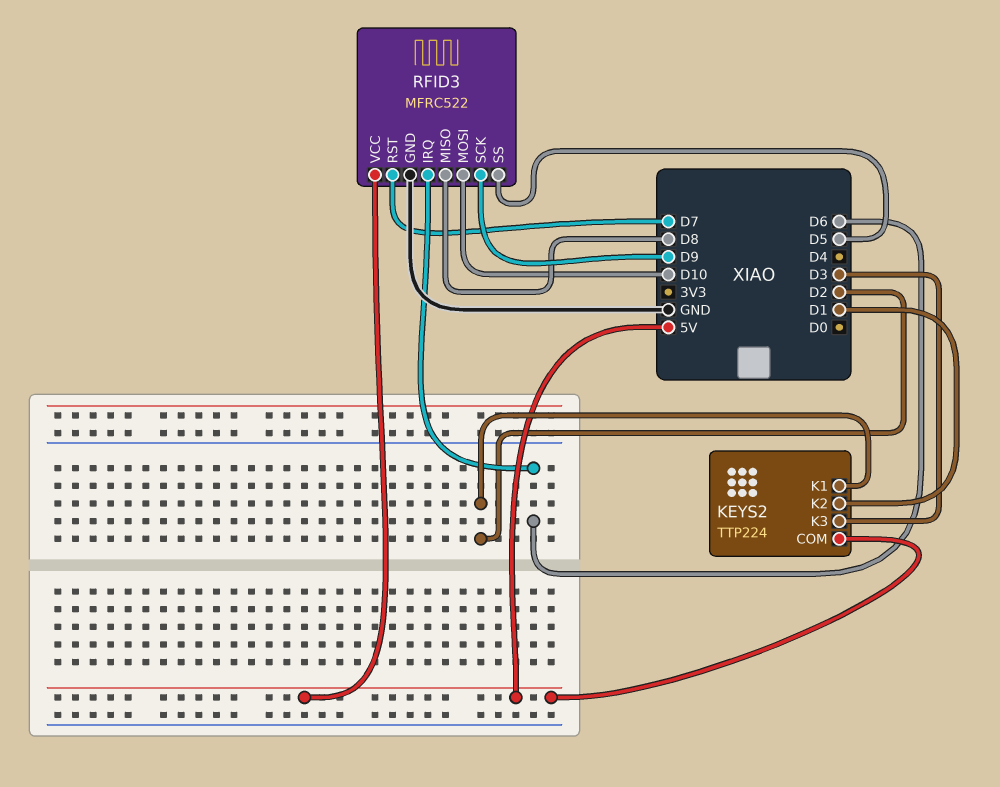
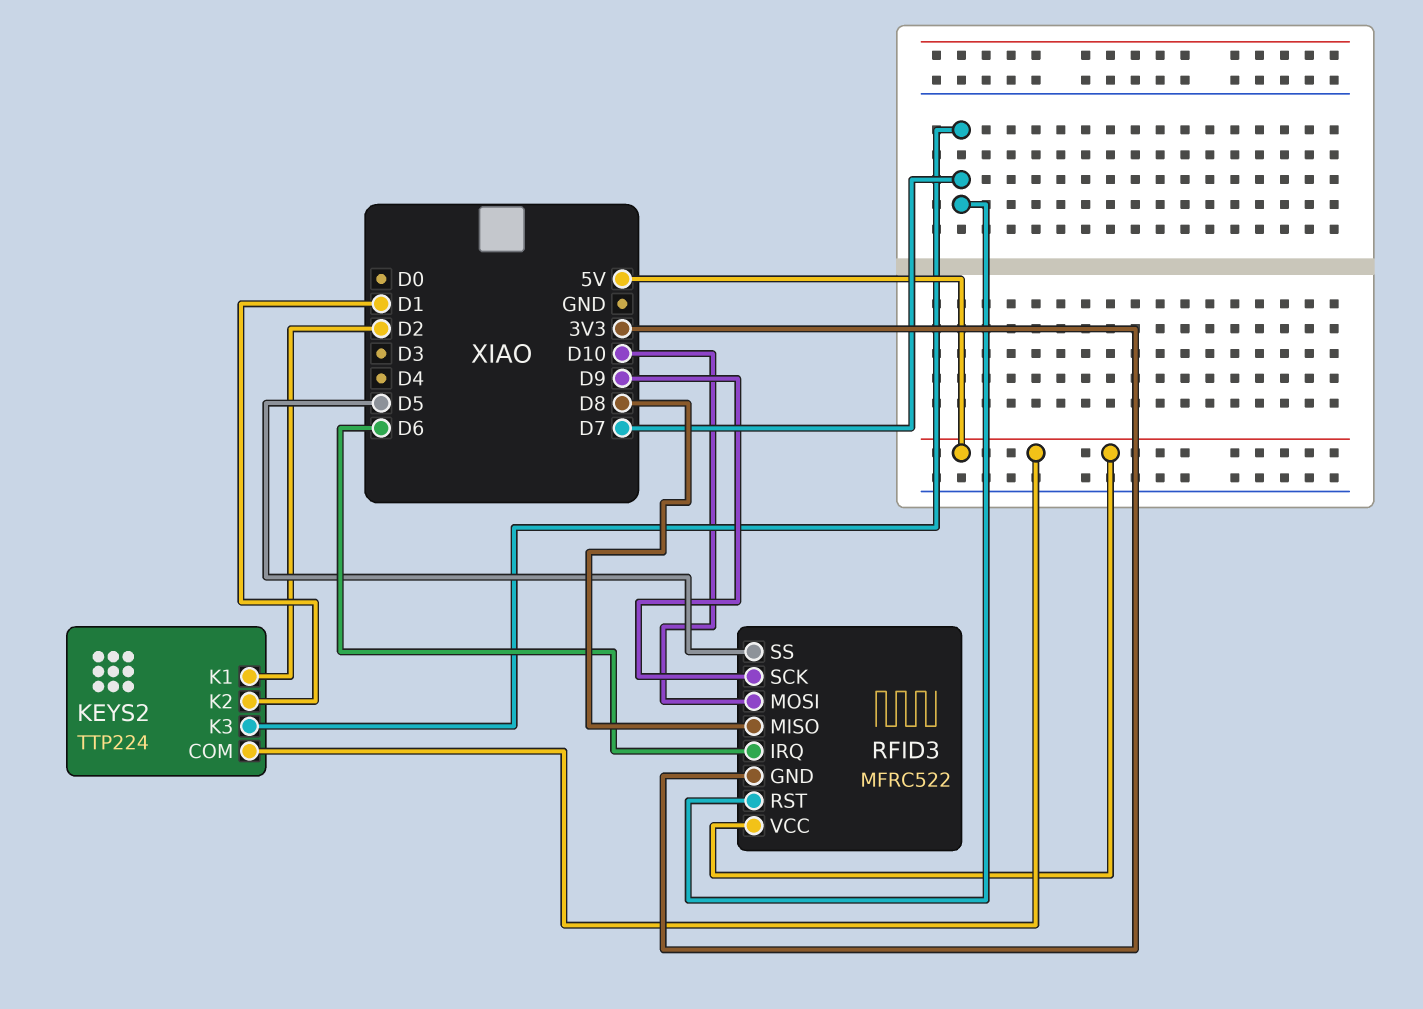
KEYS2 pin K3: D3 -> D7
RFID3 pin GND: GND -> 3V3

